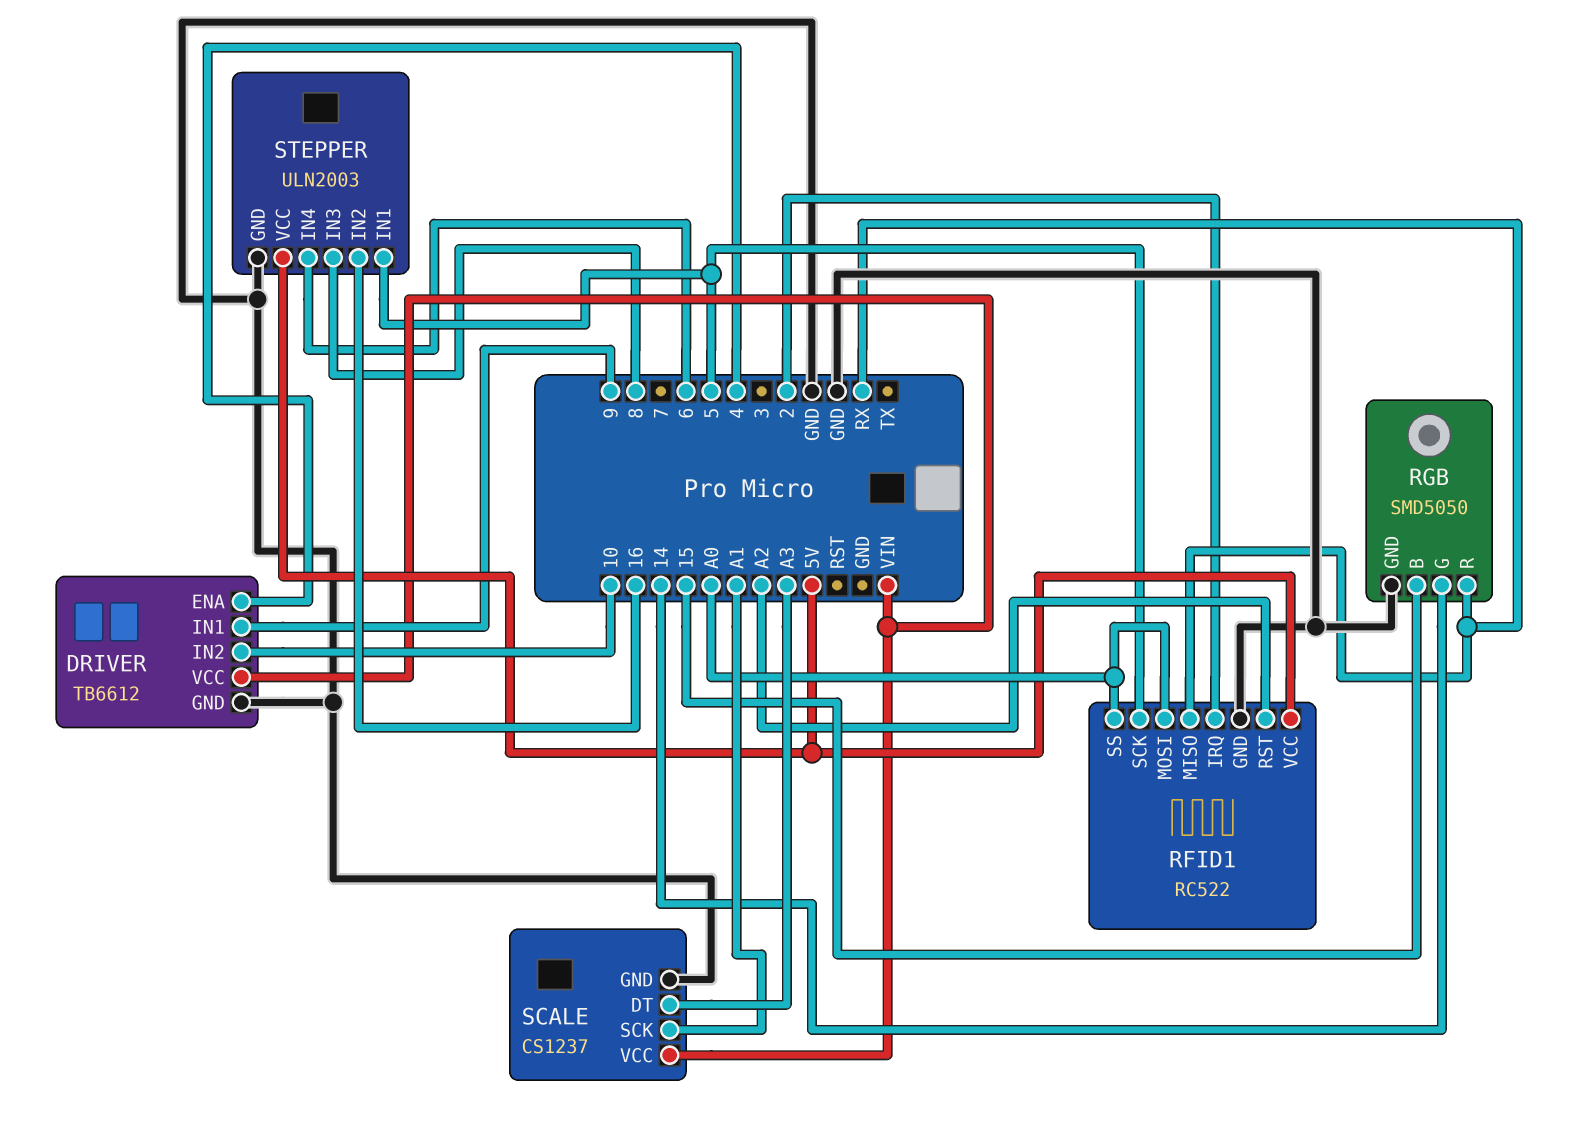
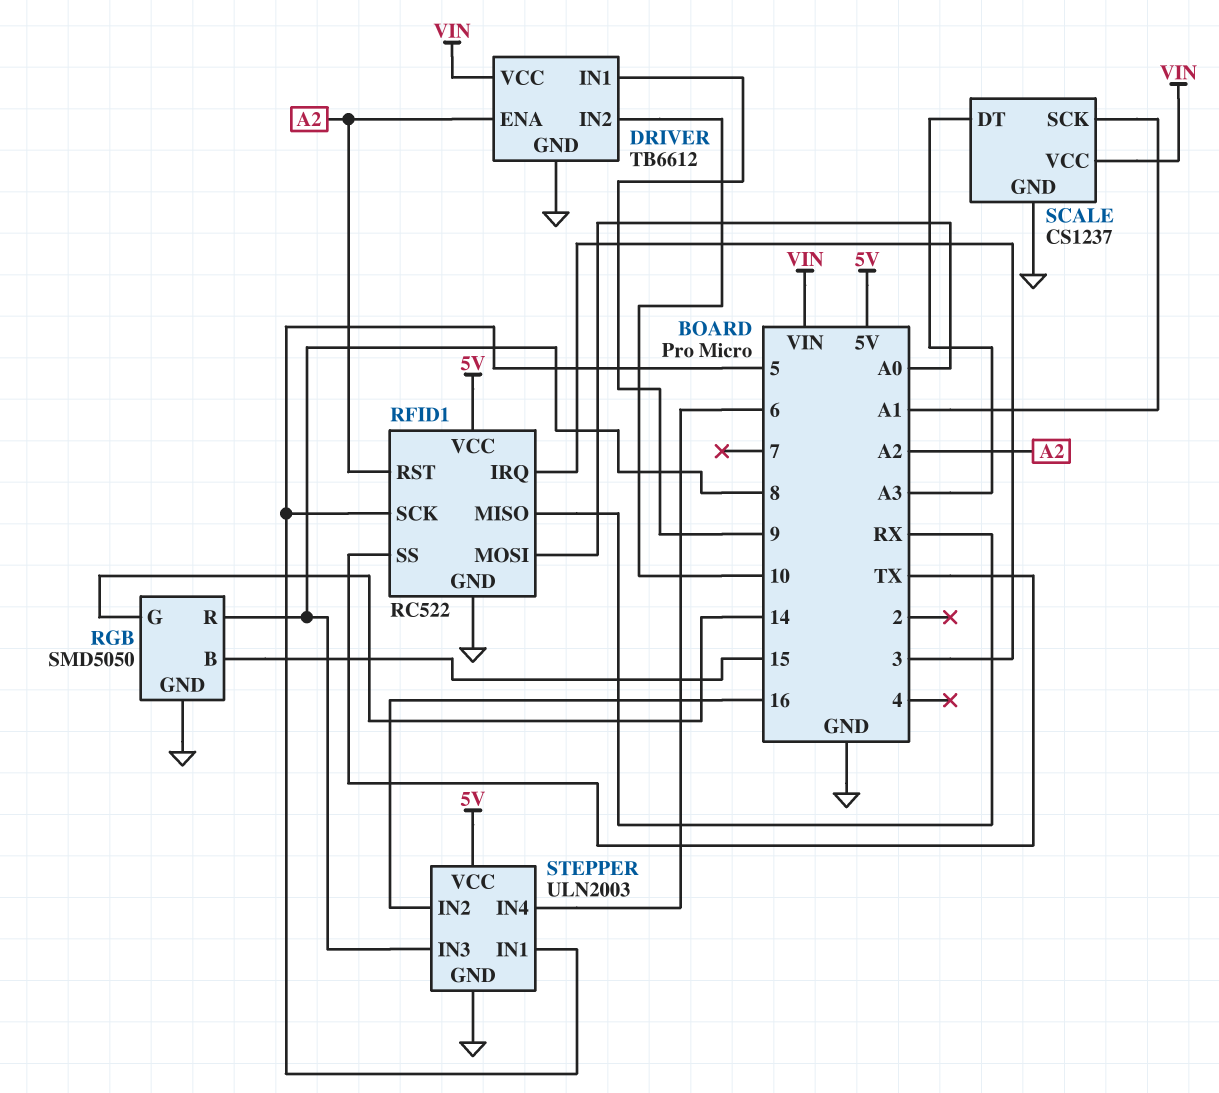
DRIVER pin ENA: 4 -> A2
RFID1 pin IRQ: 2 -> 3
RFID1 pin SS: A0 -> TX
RGB pin R: RX -> 8

